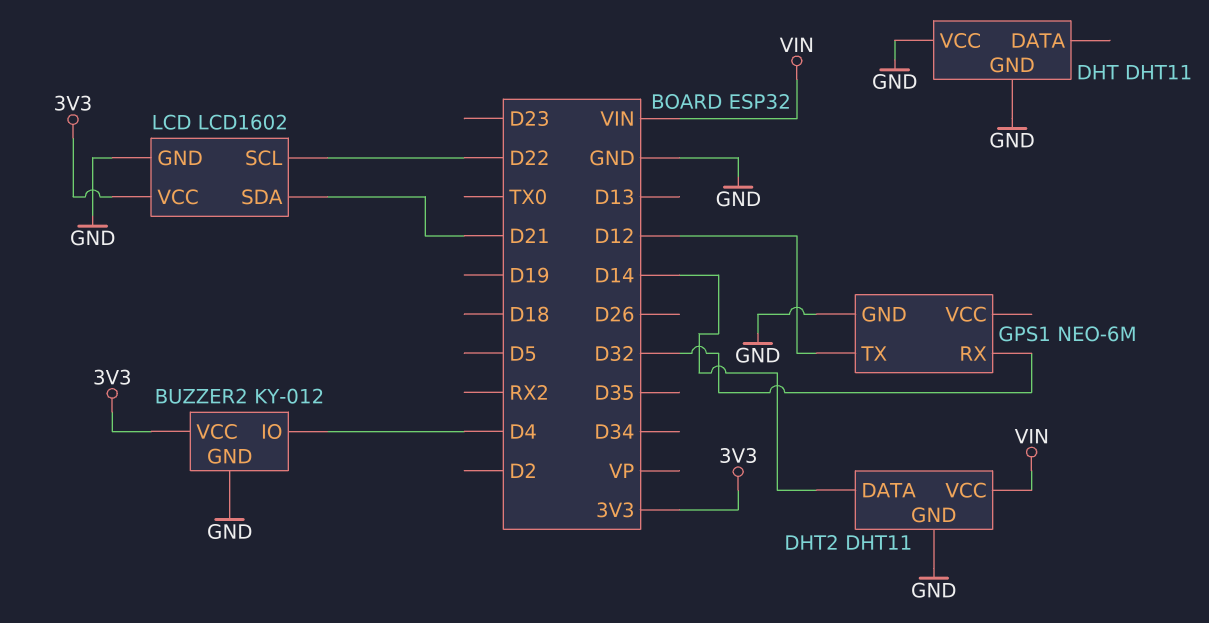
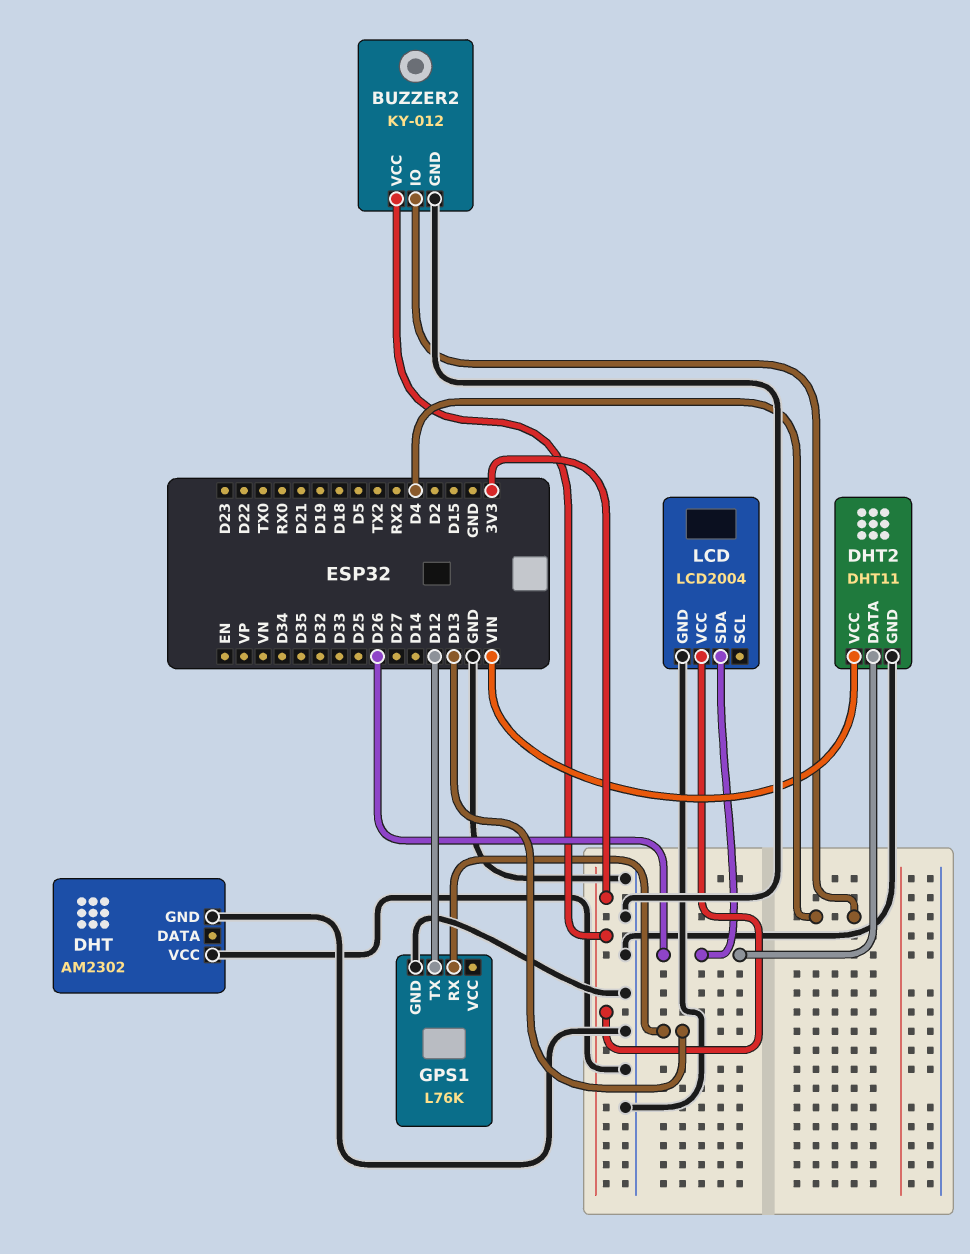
DHT: DHT11 -> AM2302
DHT2 pin DATA: D14 -> D26
GPS1: NEO-6M -> L76K
GPS1 pin RX: D32 -> D13
LCD: LCD1602 -> LCD2004
LCD pin SCL: D22 -> none
LCD pin SDA: D21 -> D26

